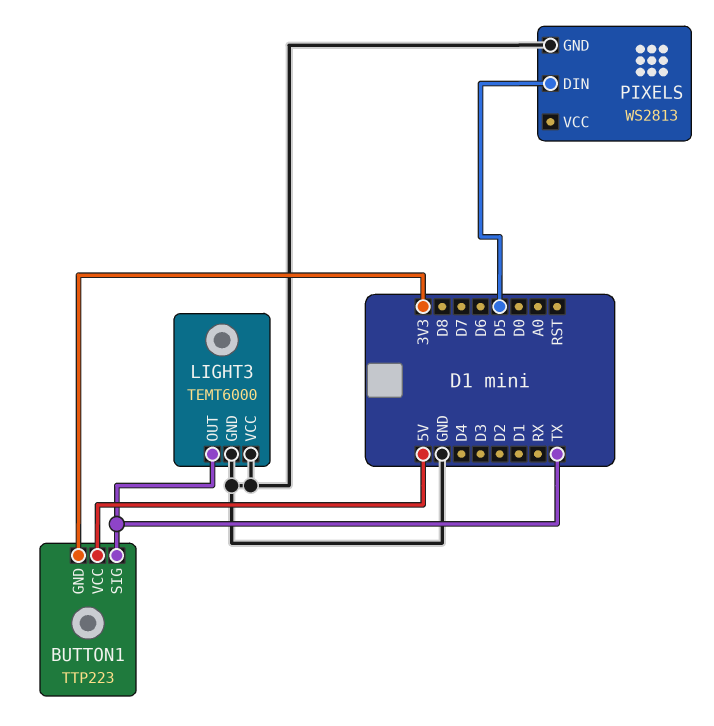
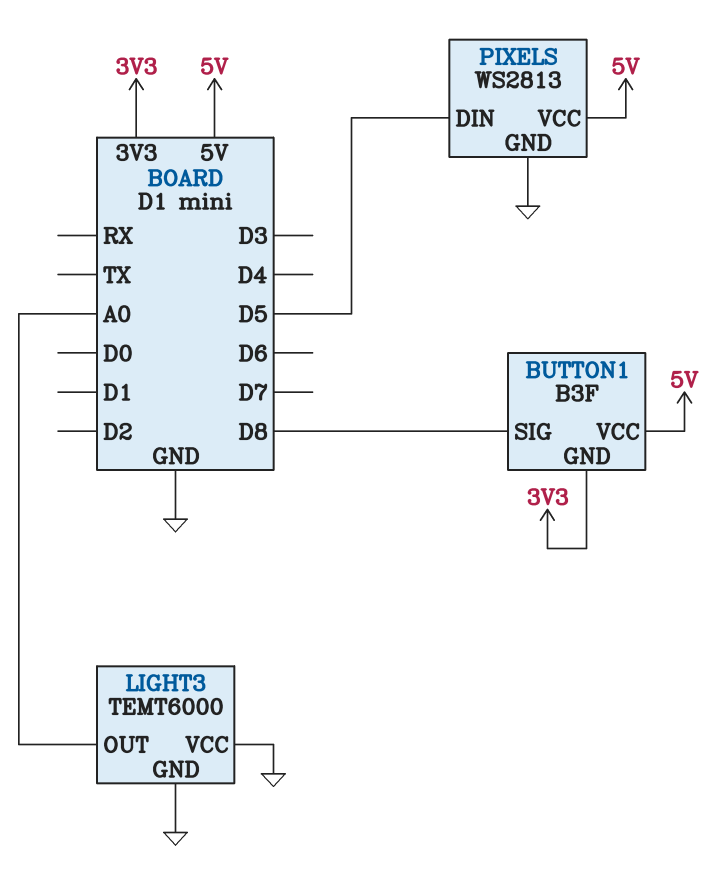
BUTTON1: TTP223 -> B3F
BUTTON1 pin SIG: TX -> D8
LIGHT3 pin OUT: TX -> A0
PIXELS pin VCC: none -> 5V

